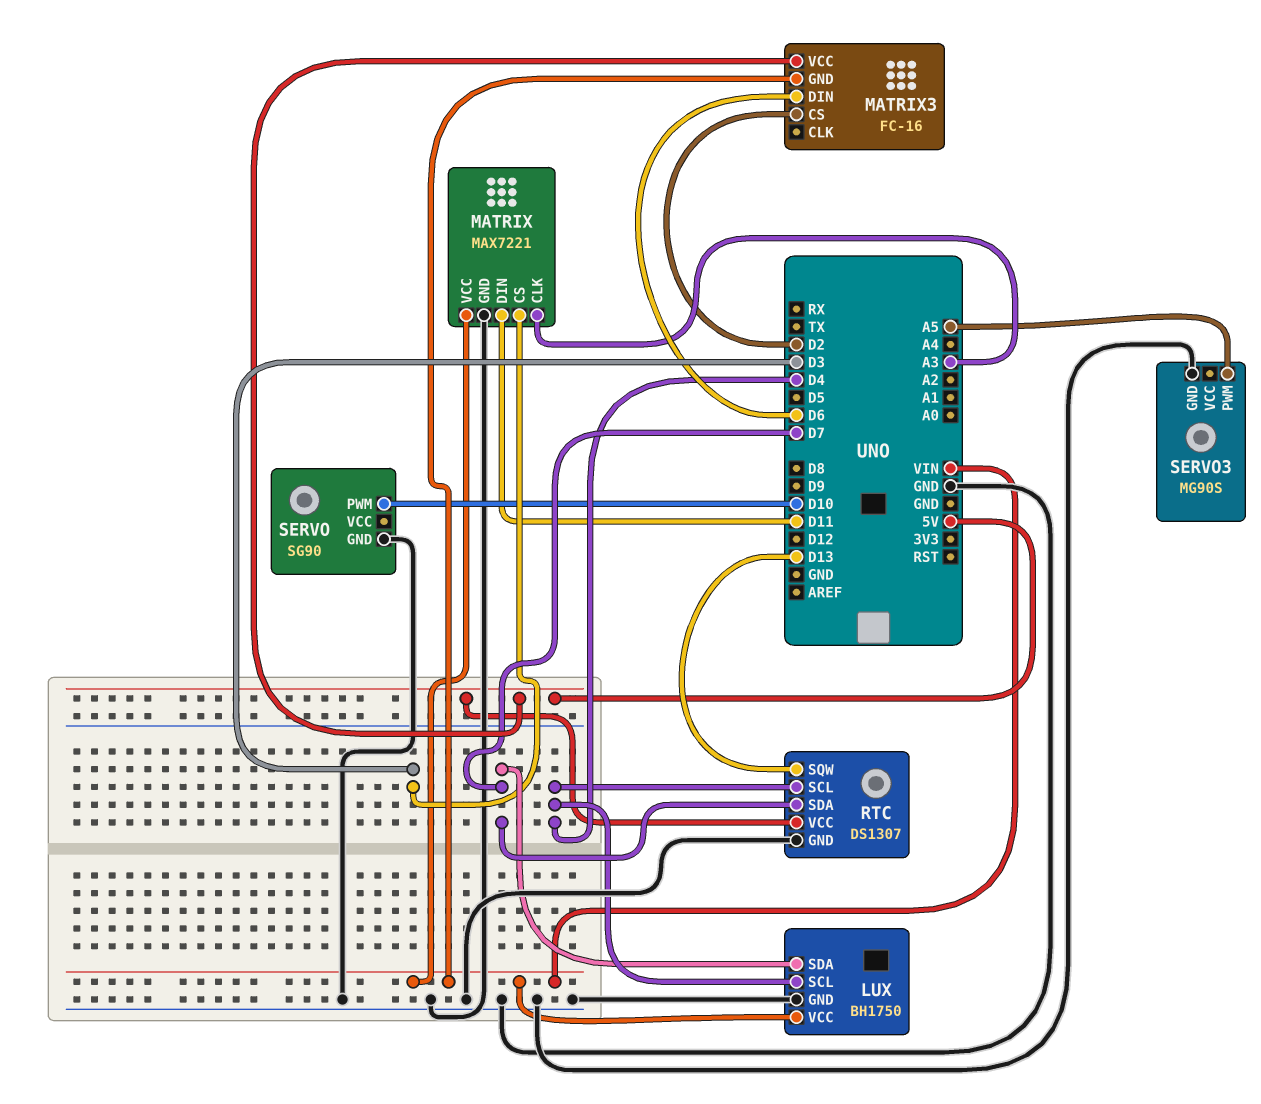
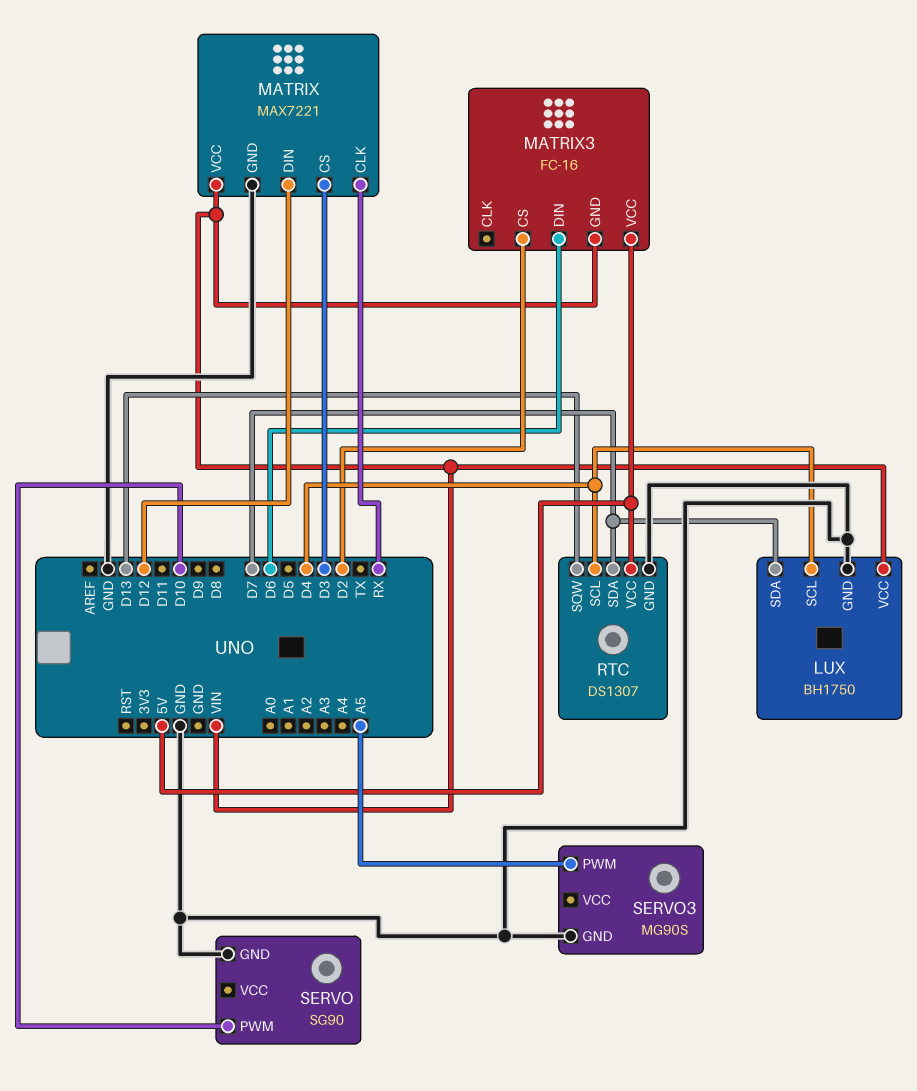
MATRIX pin CLK: A3 -> RX
MATRIX pin DIN: D11 -> D12

